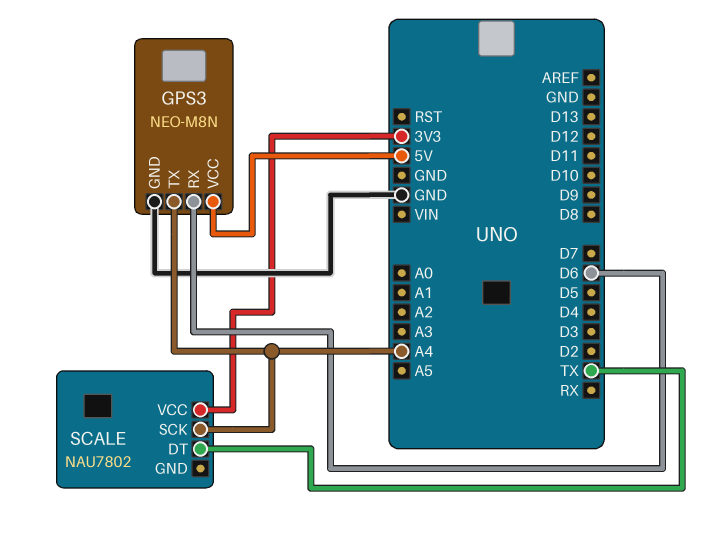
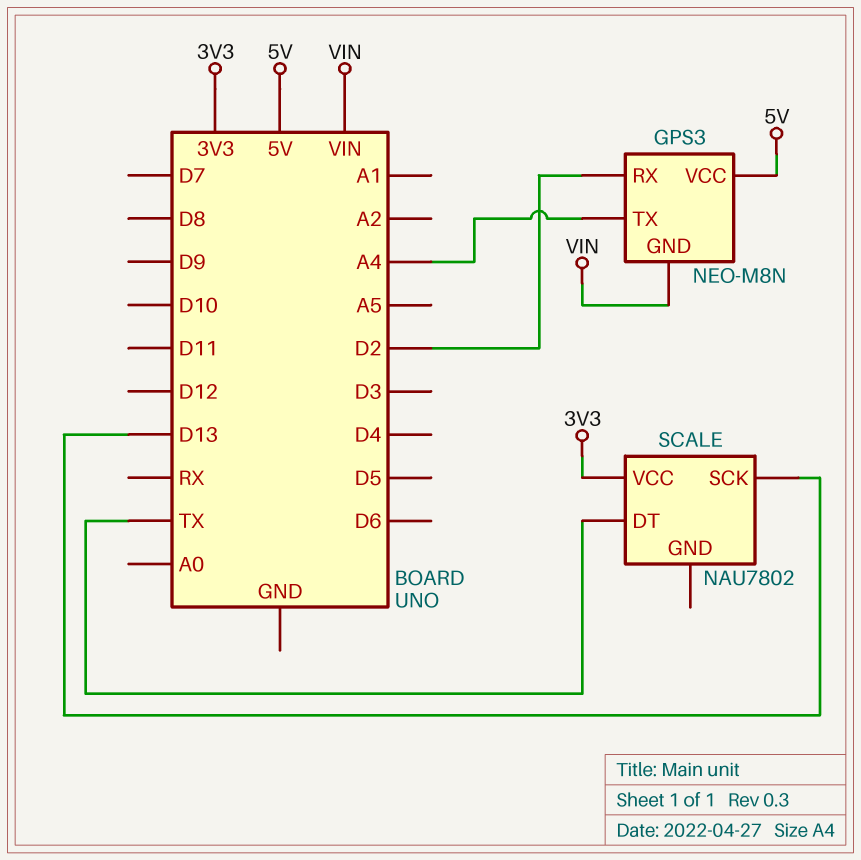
GPS3 pin GND: GND -> VIN
GPS3 pin RX: D6 -> D2
SCALE pin SCK: A4 -> D13

